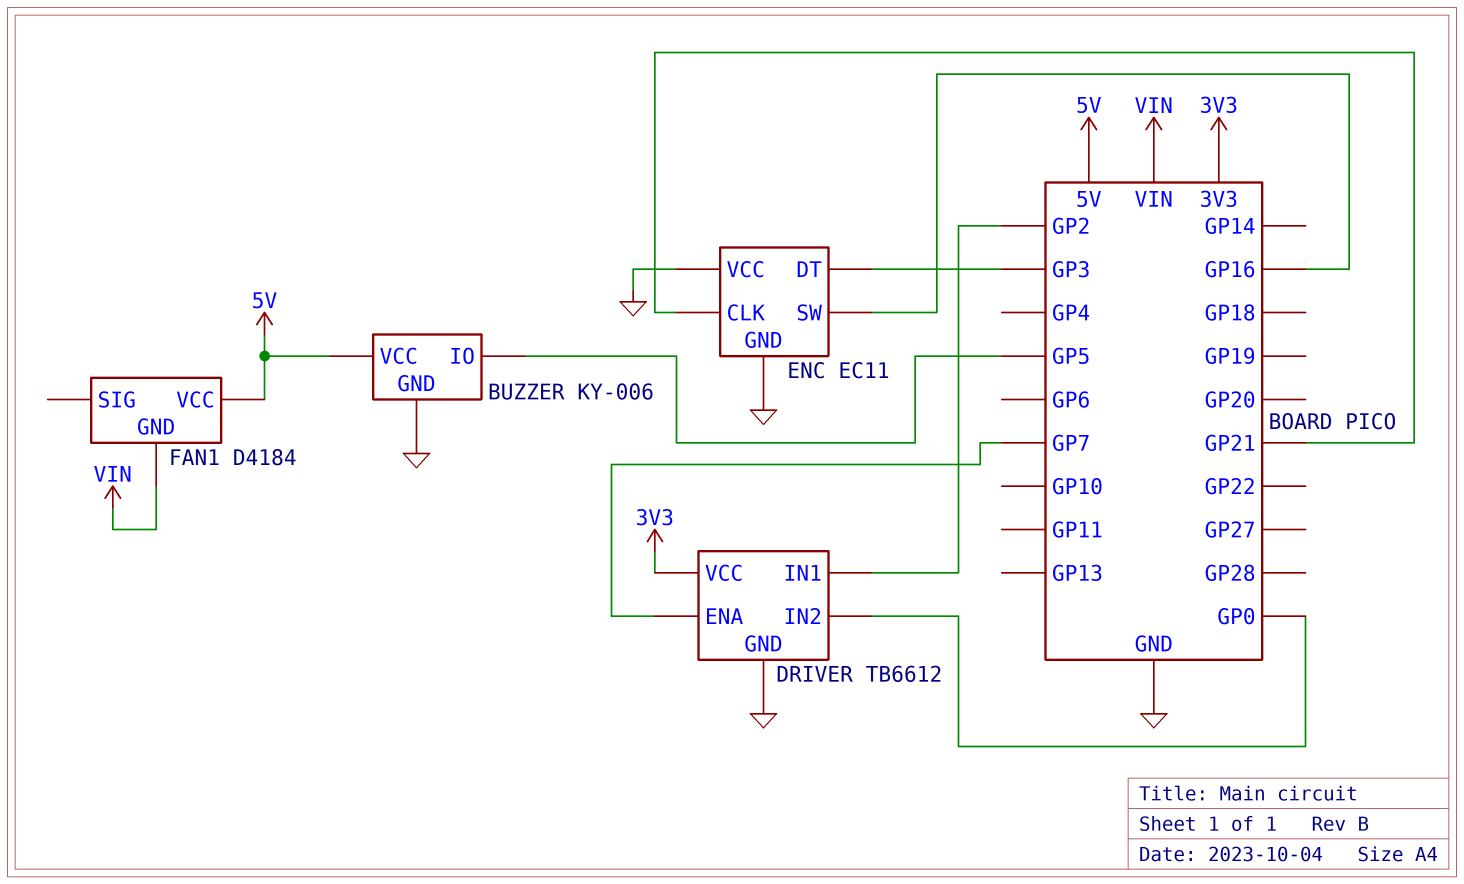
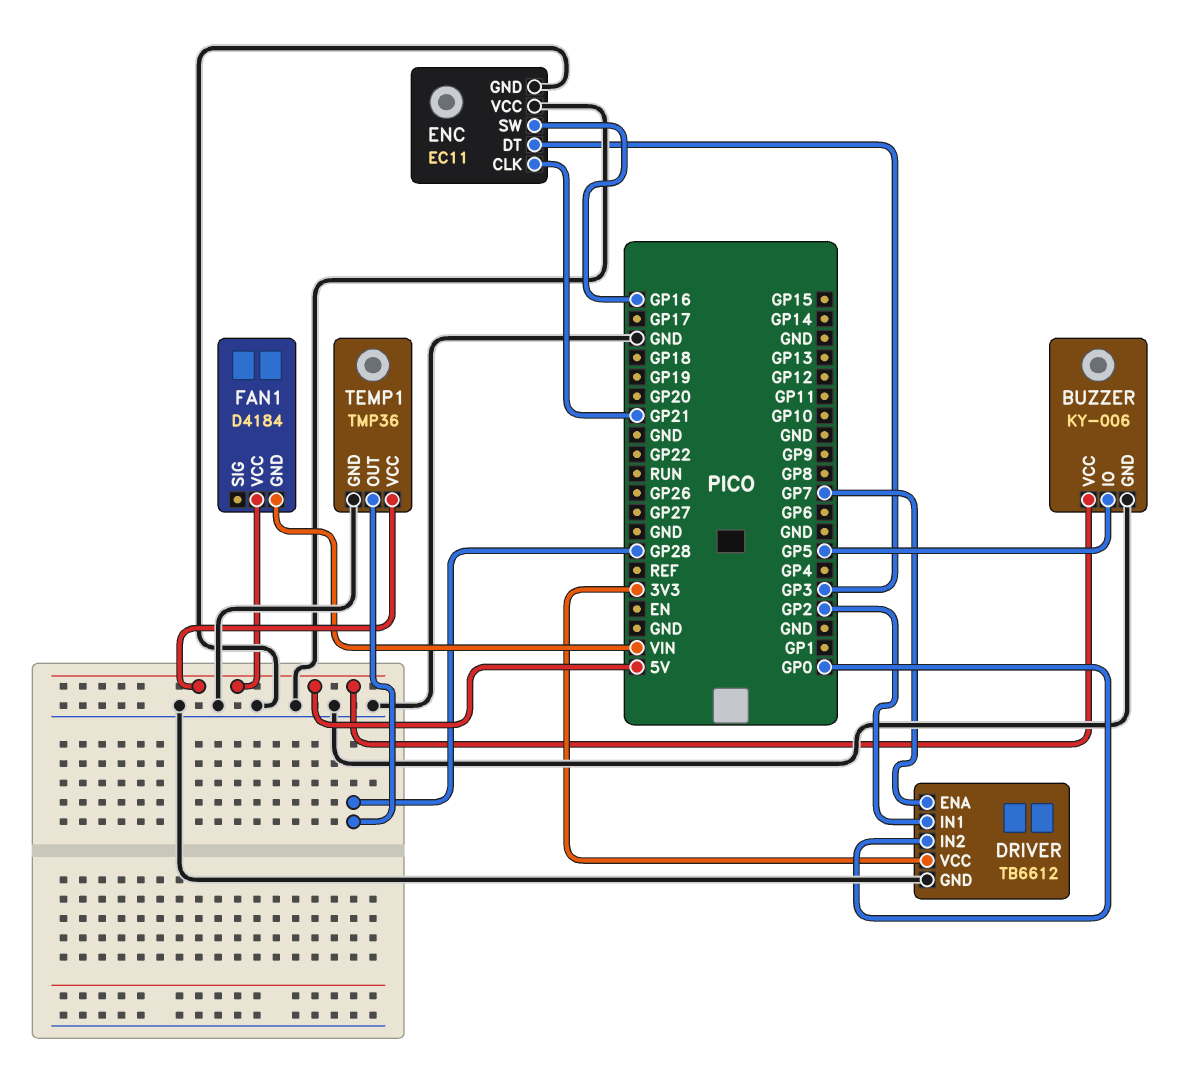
TEMP1: none -> TMP36
TEMP1 pin GND: none -> GND
TEMP1 pin OUT: none -> GP28
TEMP1 pin VCC: none -> 5V

